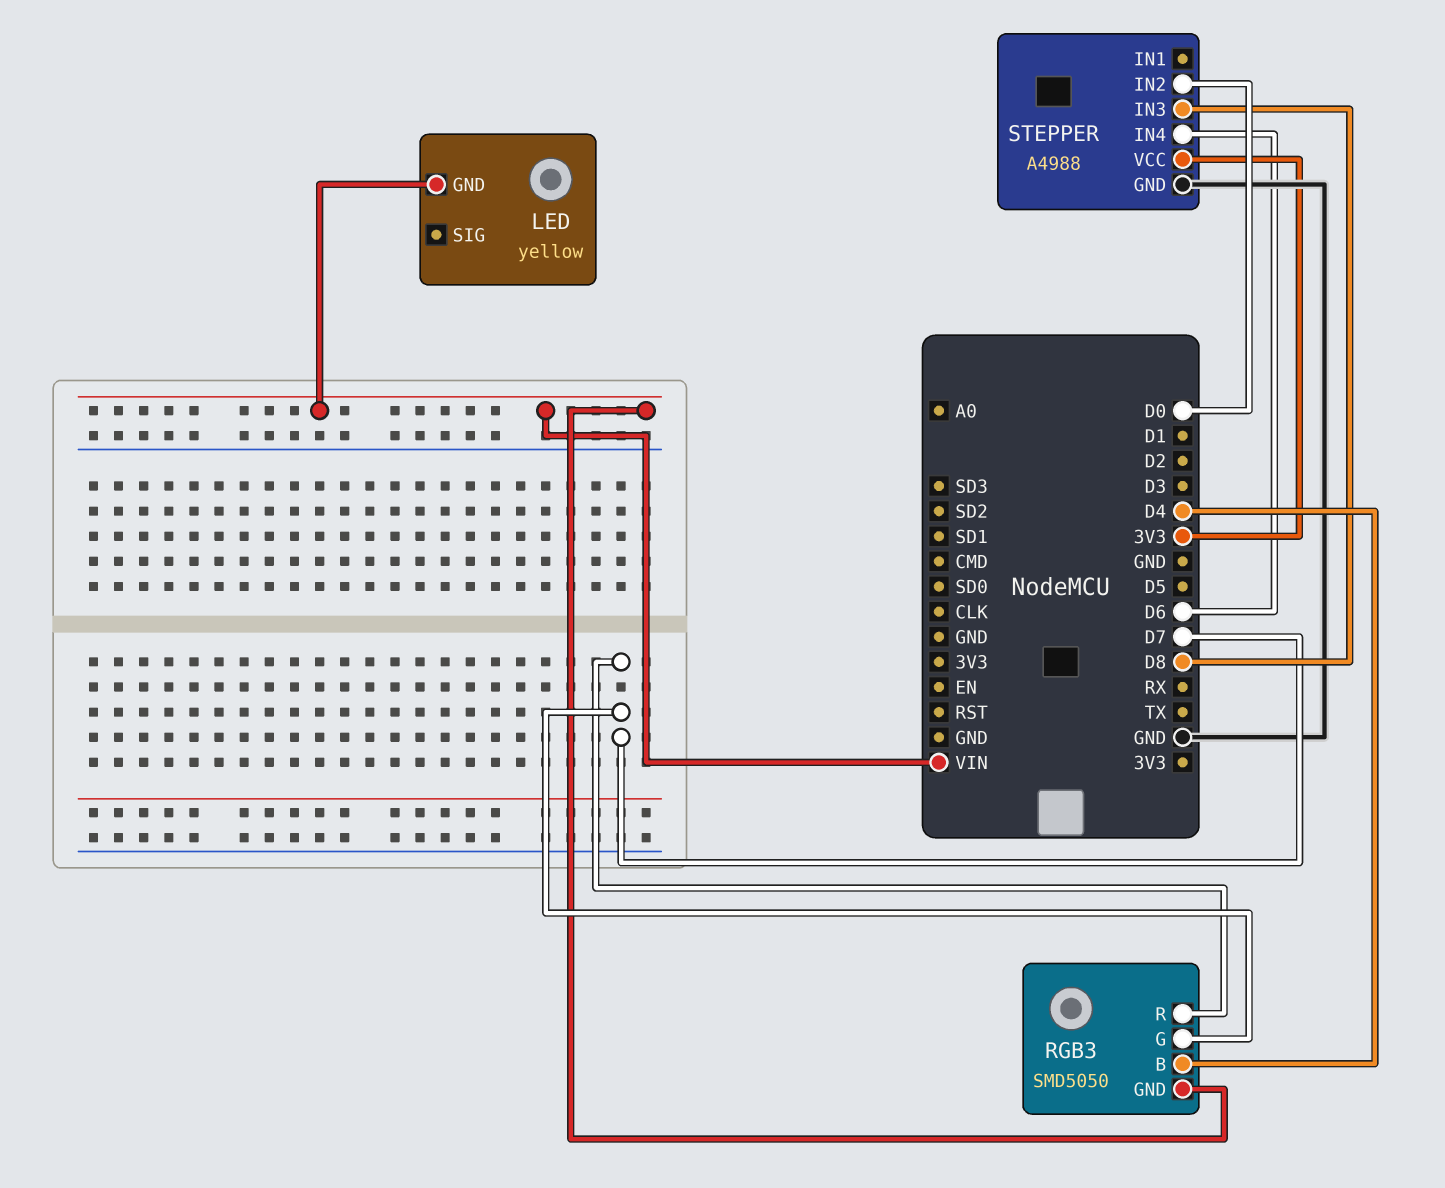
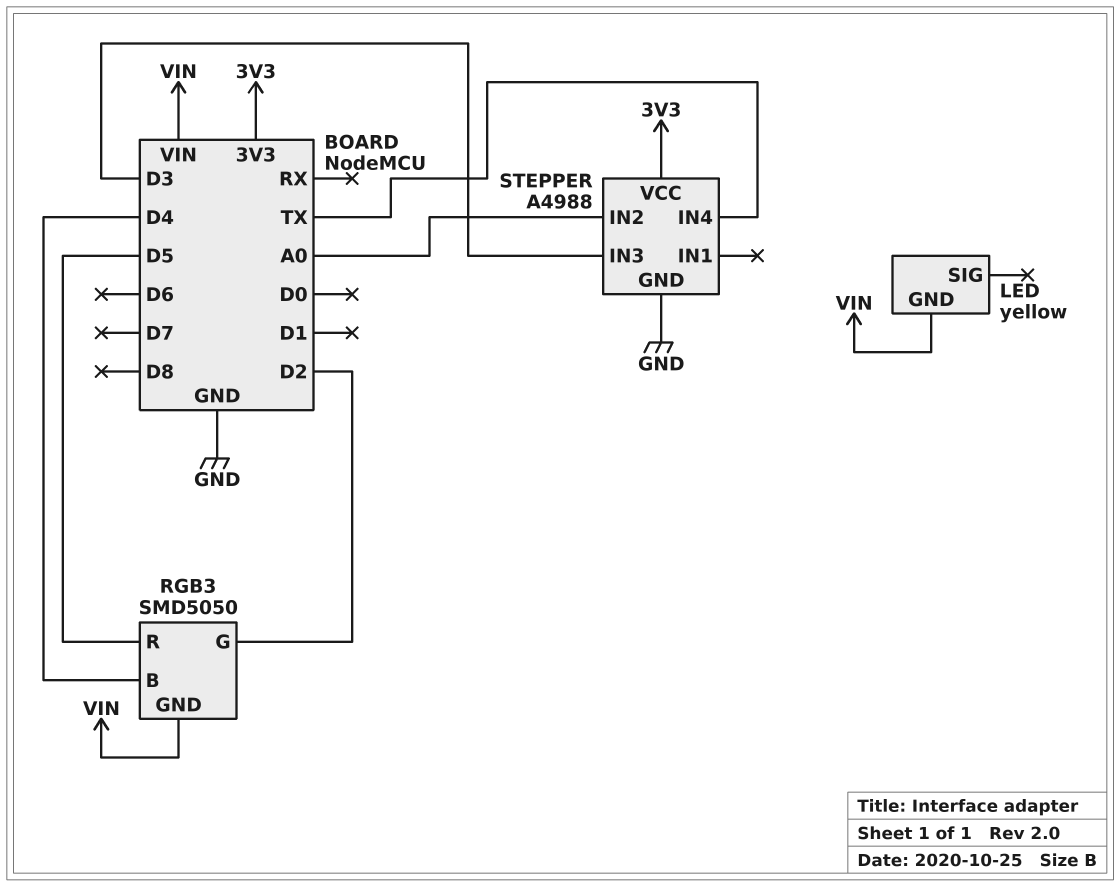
RGB3 pin G: D7 -> D2
RGB3 pin R: D7 -> D5
STEPPER pin IN2: D0 -> A0
STEPPER pin IN3: D8 -> D3
STEPPER pin IN4: D6 -> TX

